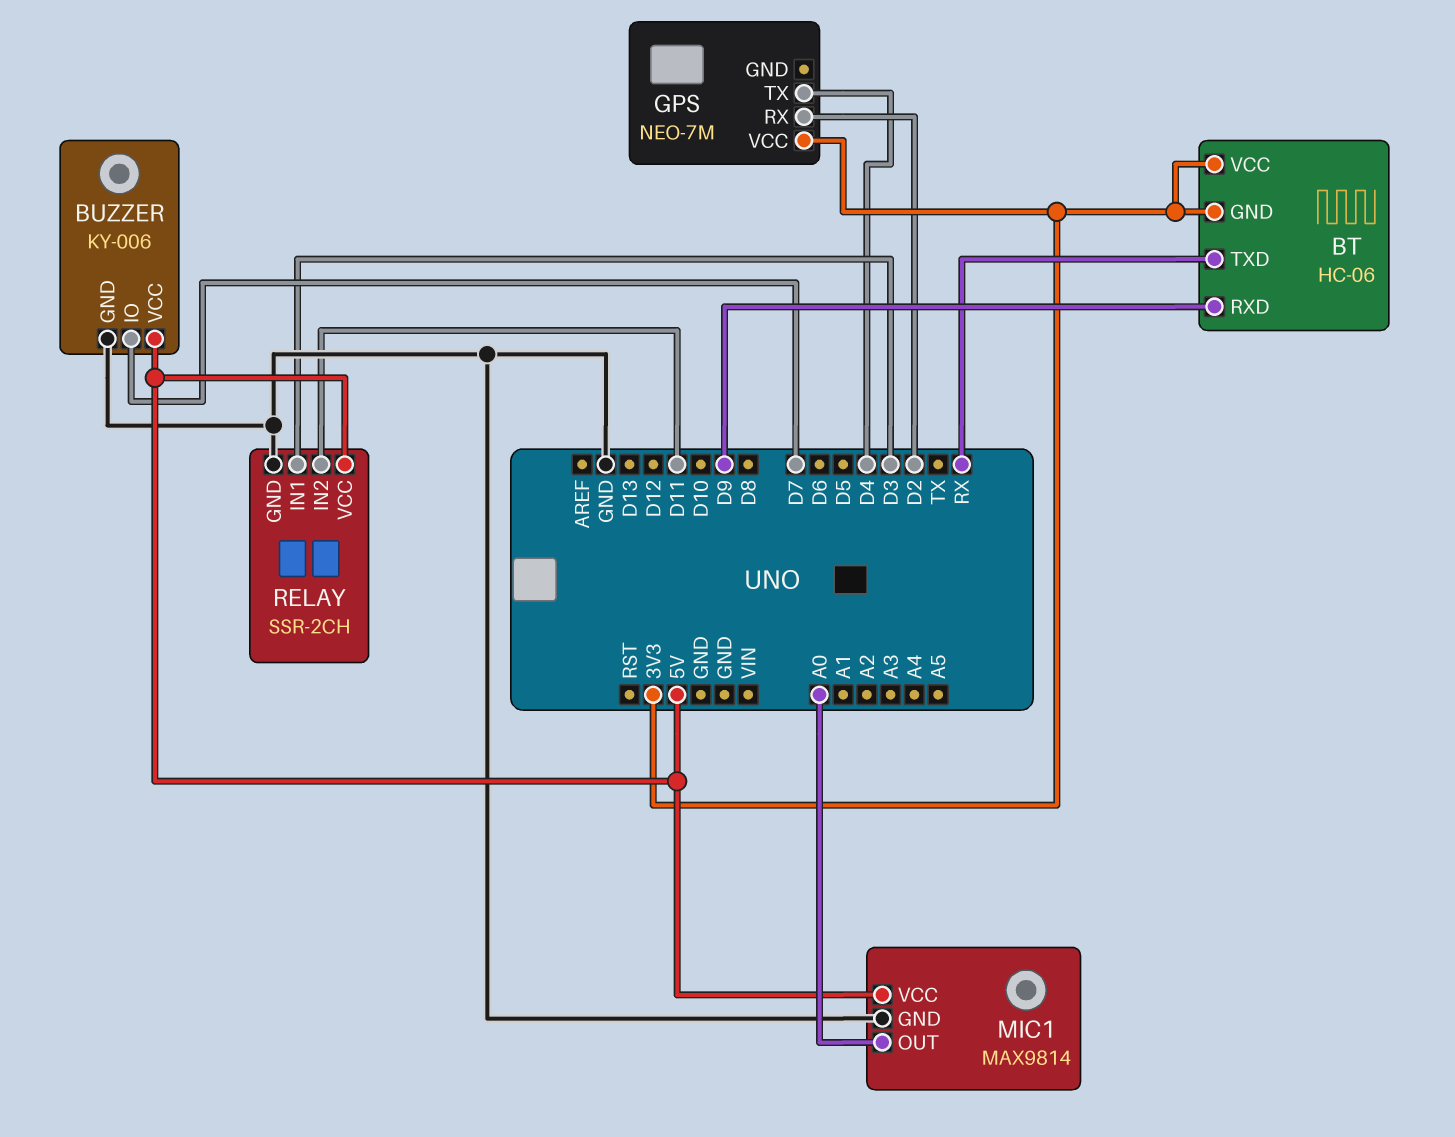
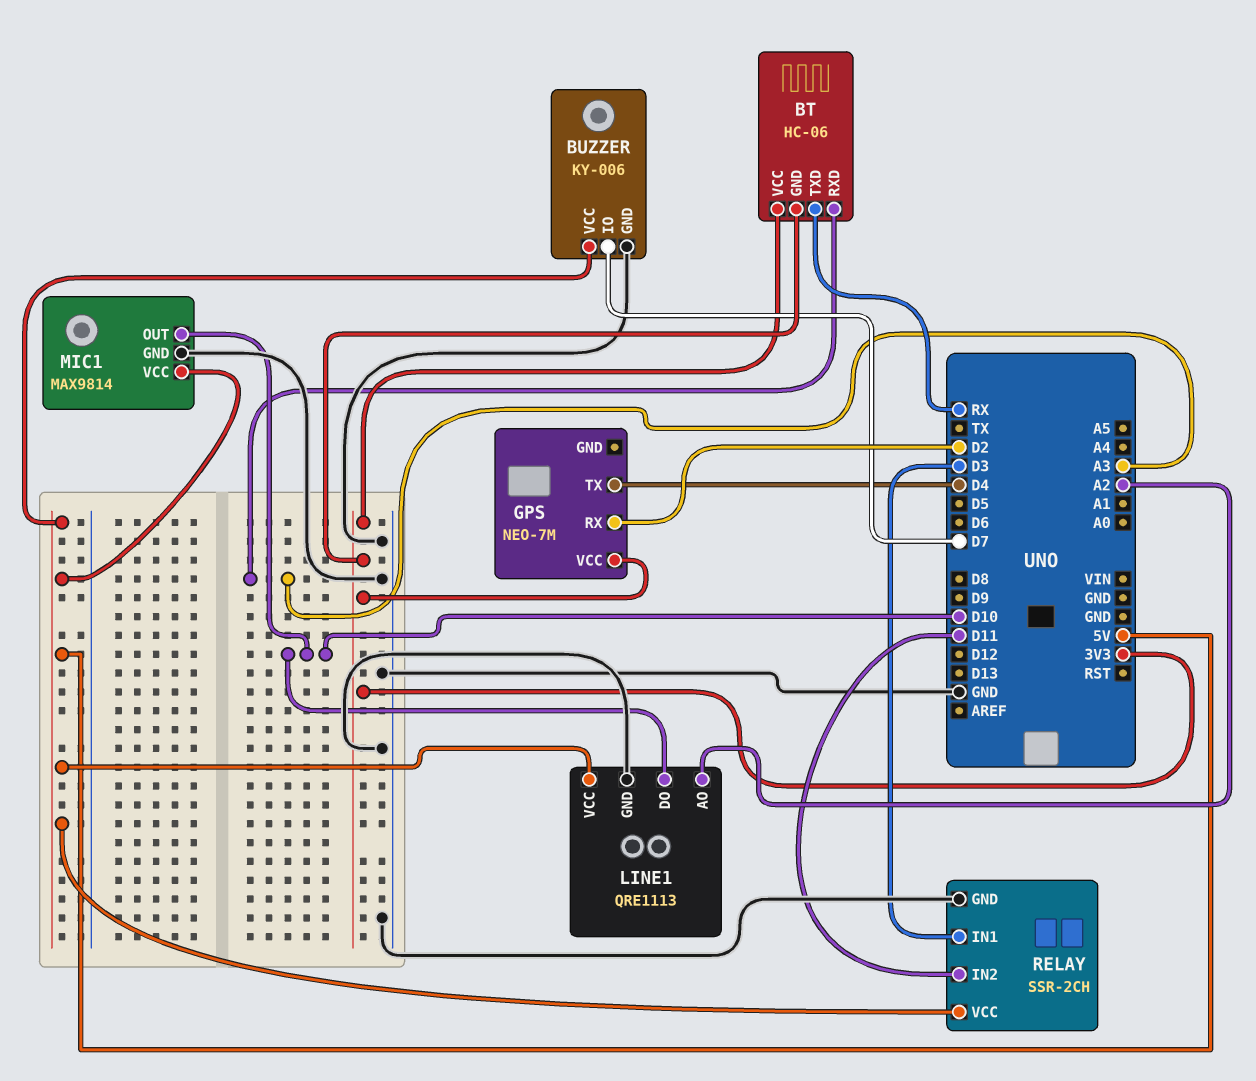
BT pin RXD: D9 -> A3
LINE1: none -> QRE1113
LINE1 pin AO: none -> A2
LINE1 pin DO: none -> D10
LINE1 pin GND: none -> GND
LINE1 pin VCC: none -> 5V
MIC1 pin OUT: A0 -> D10

